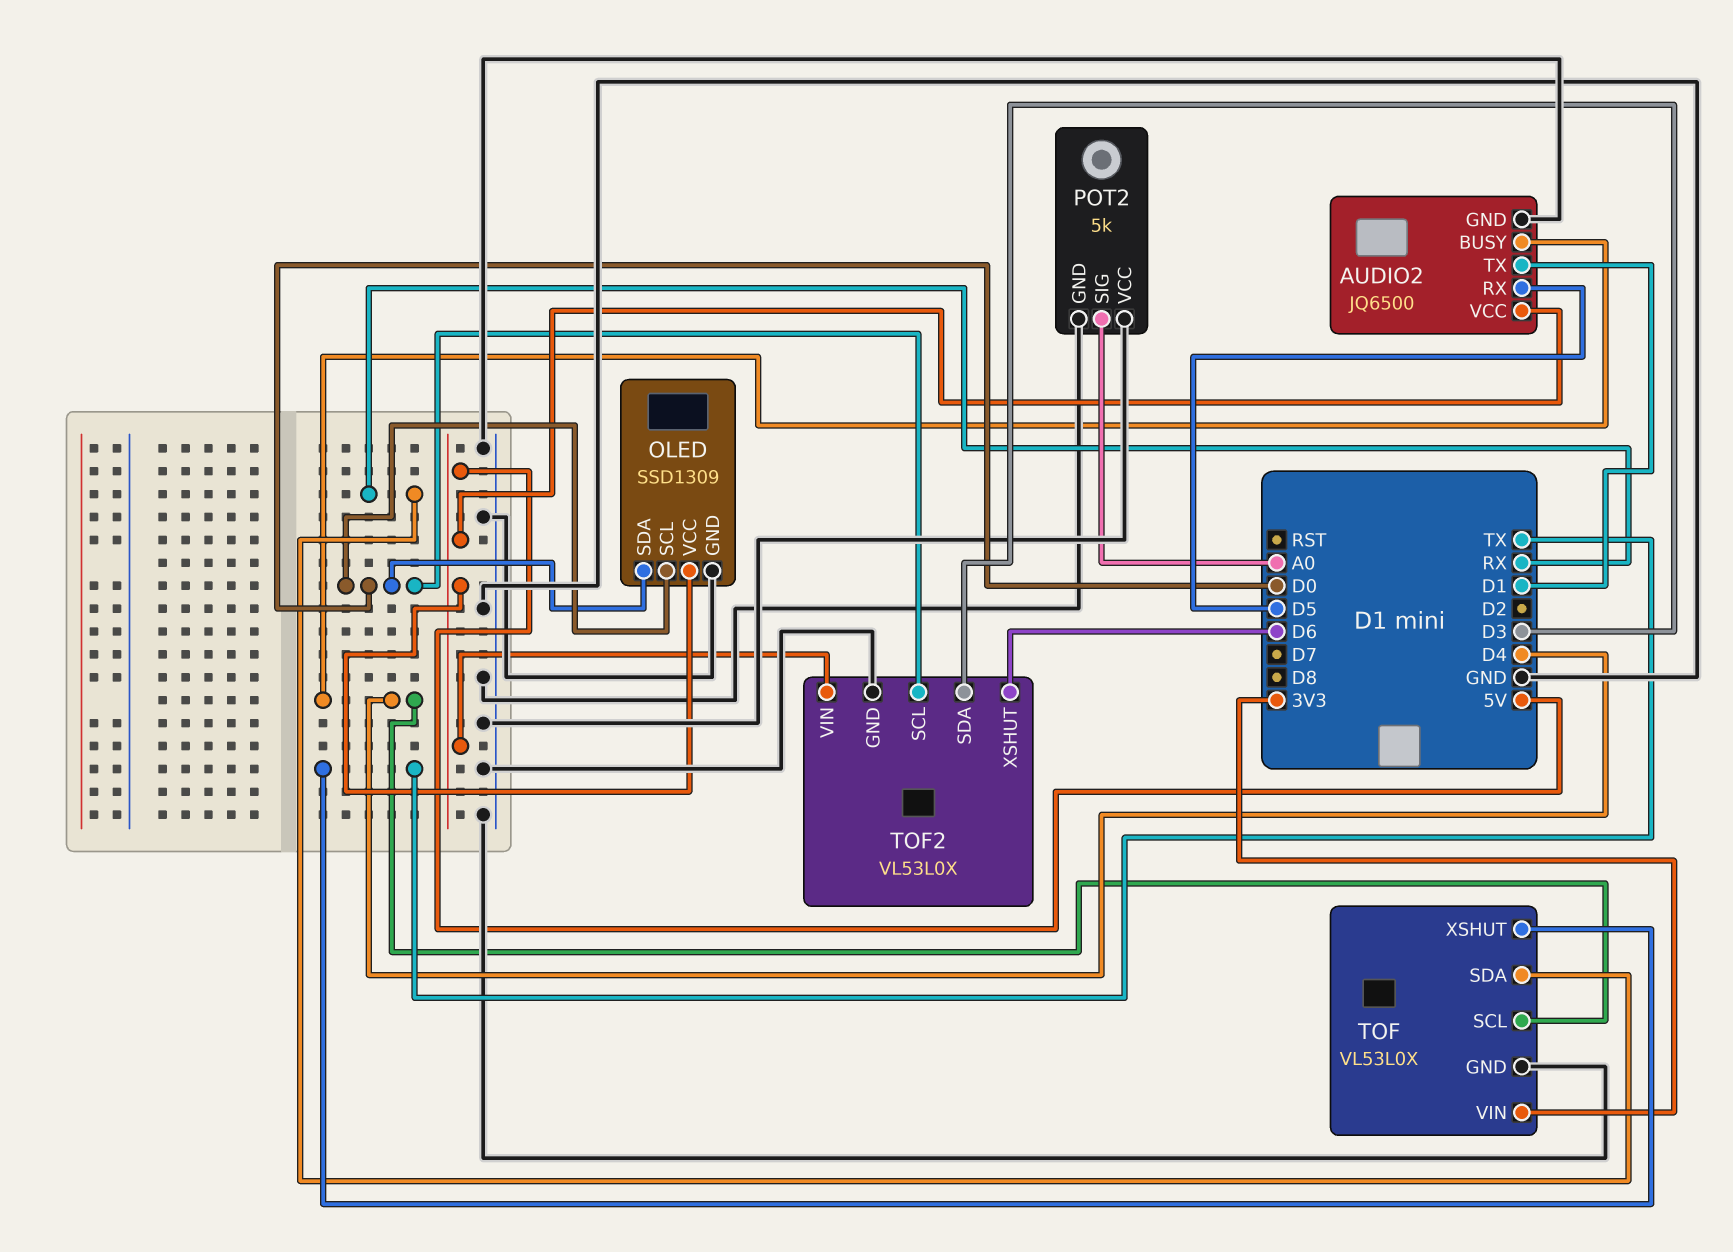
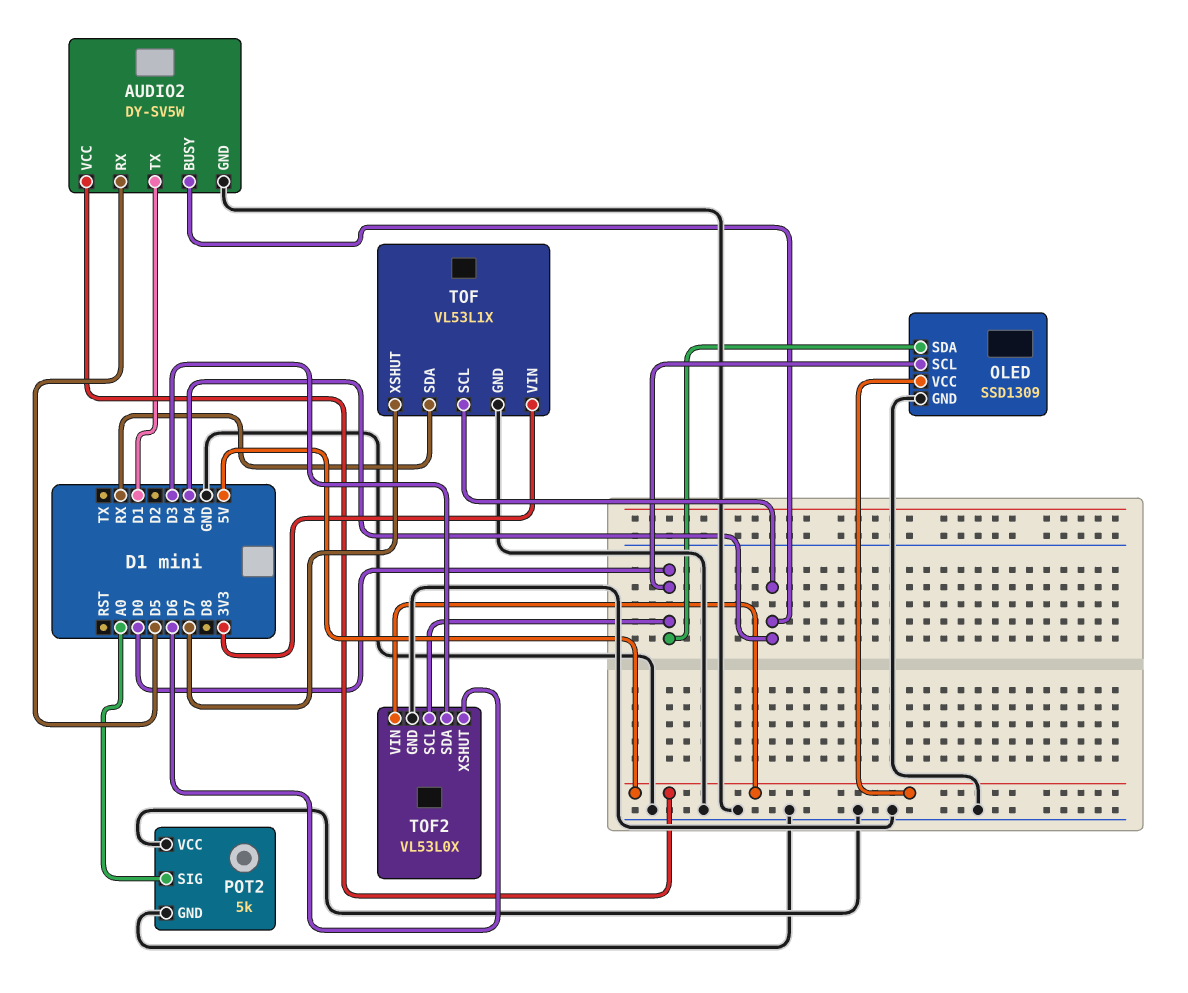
AUDIO2: JQ6500 -> DY-SV5W
TOF: VL53L0X -> VL53L1X
TOF pin XSHUT: TX -> D7

